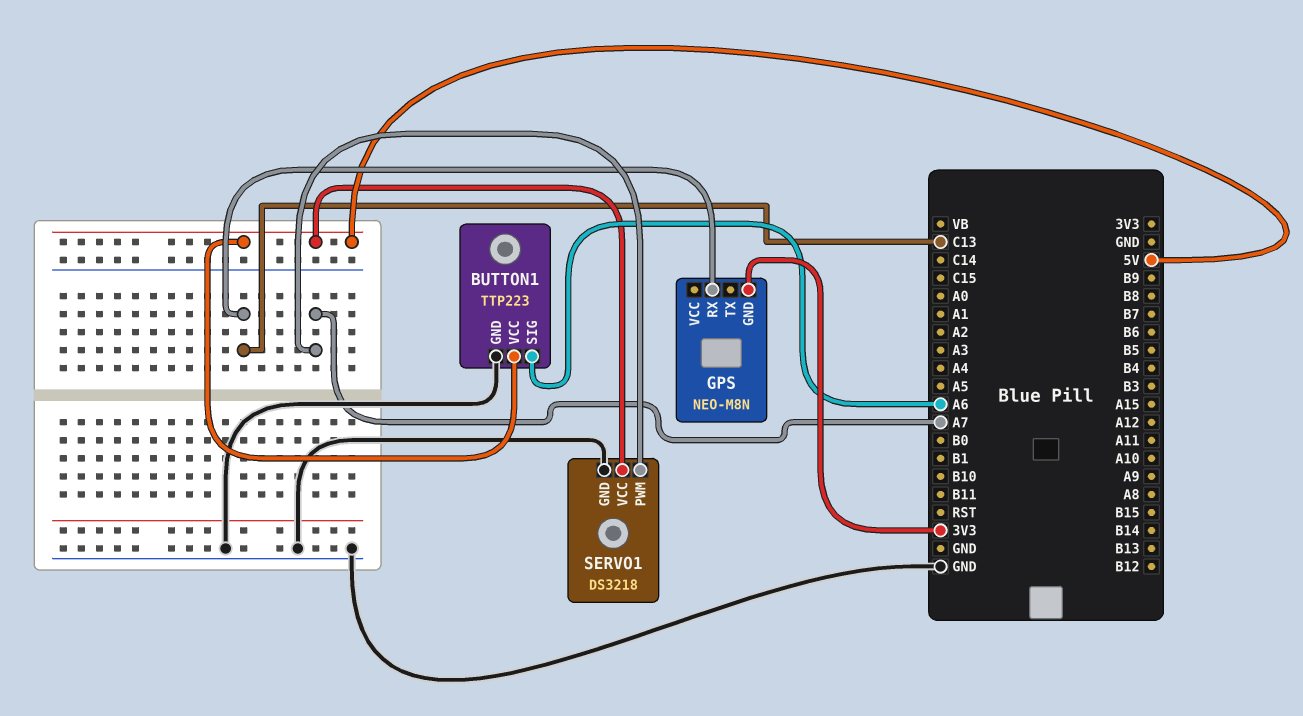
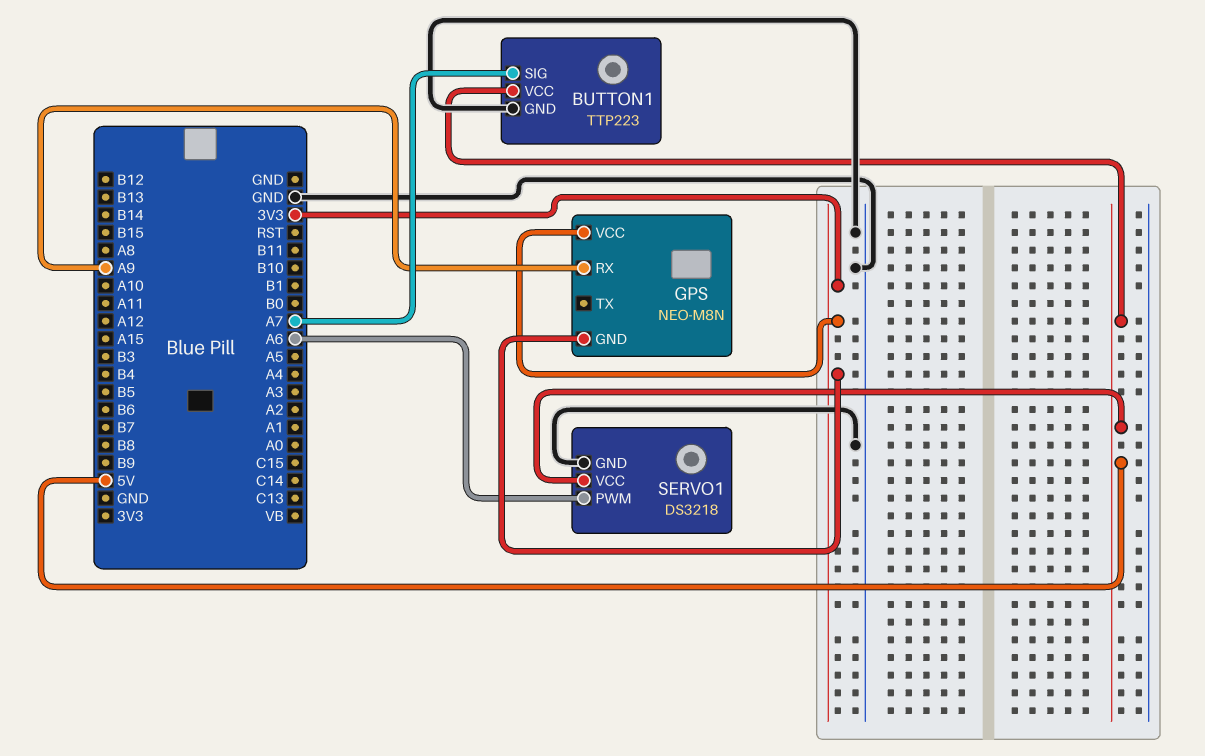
BUTTON1 pin SIG: A6 -> A7
GPS pin RX: C13 -> A9
GPS pin VCC: none -> 3V3
SERVO1 pin PWM: A7 -> A6

